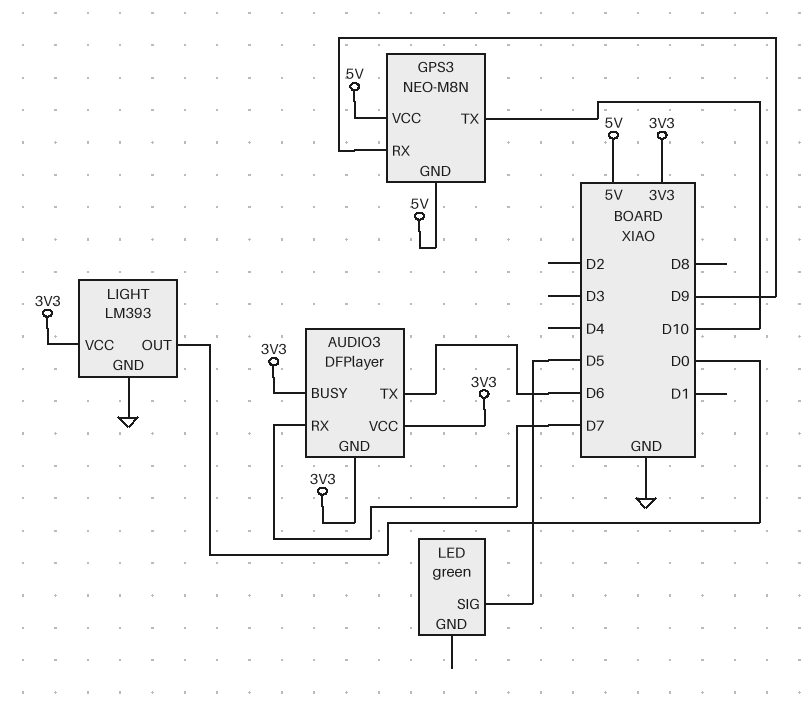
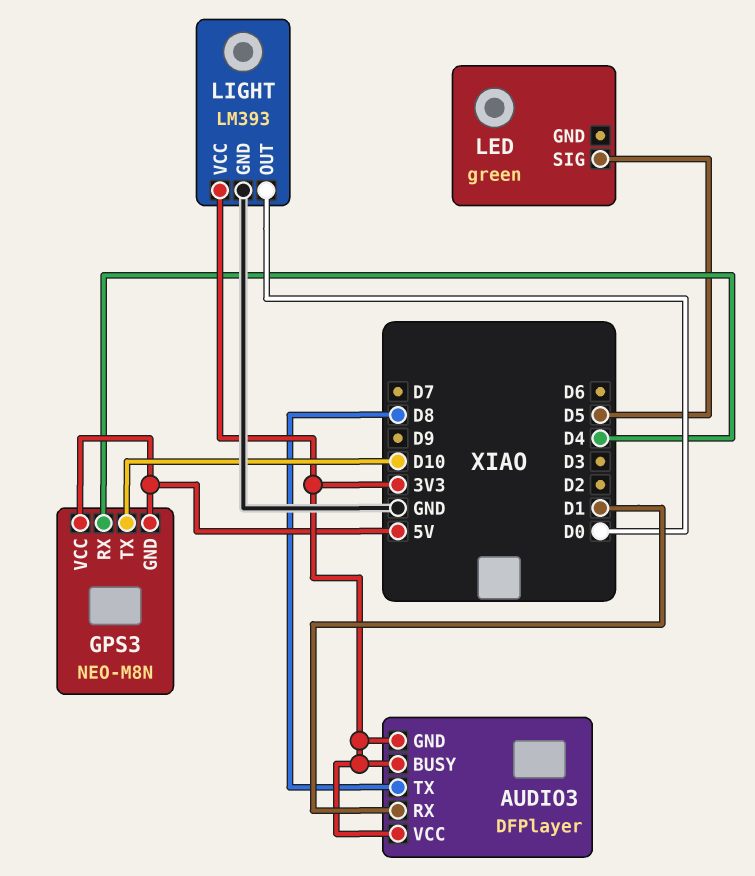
AUDIO3 pin RX: D7 -> D1
AUDIO3 pin TX: D6 -> D8
GPS3 pin RX: D9 -> D4

